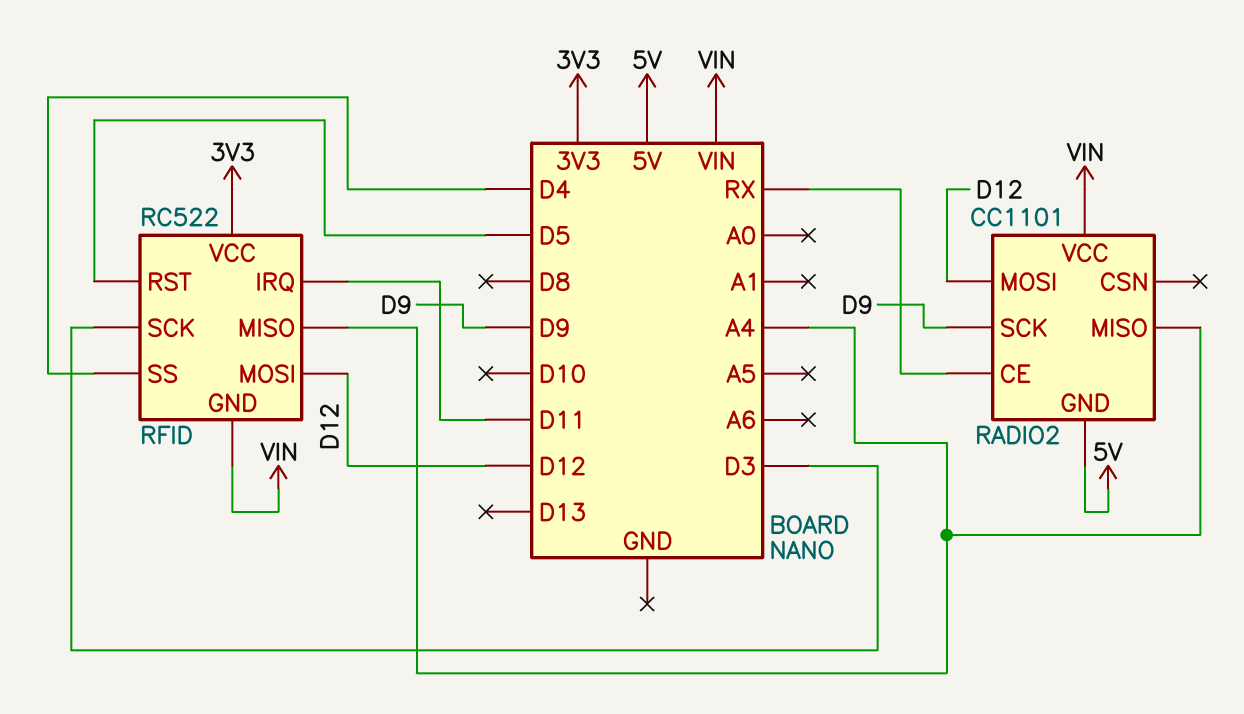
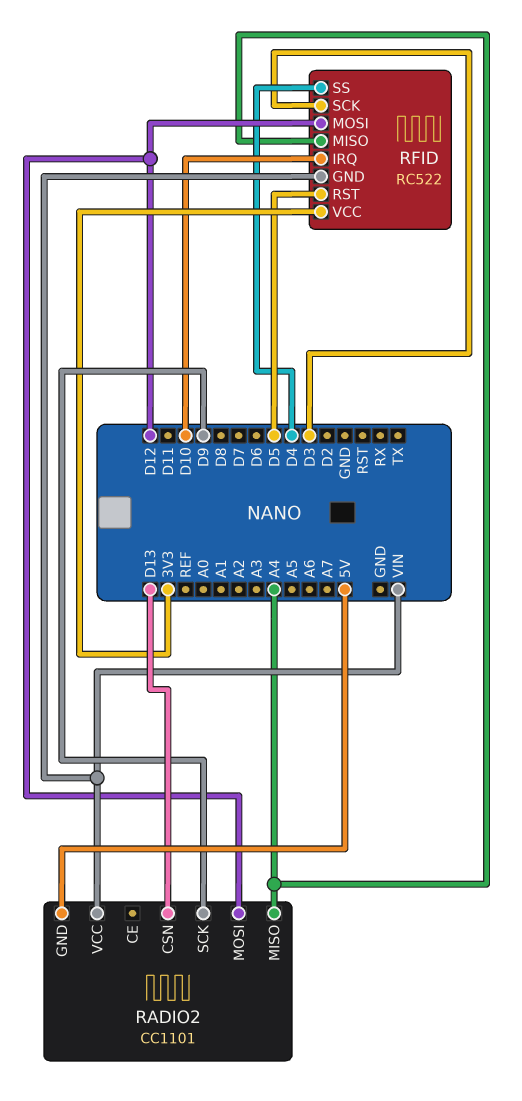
RADIO2 pin CE: RX -> none
RADIO2 pin CSN: none -> D13
RFID pin IRQ: D11 -> D10

